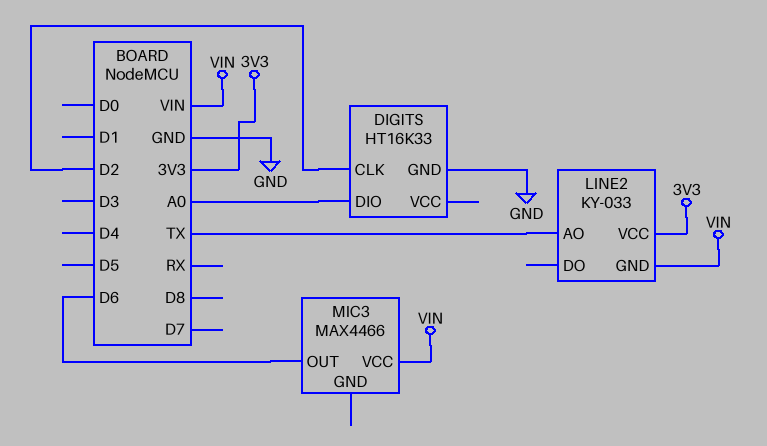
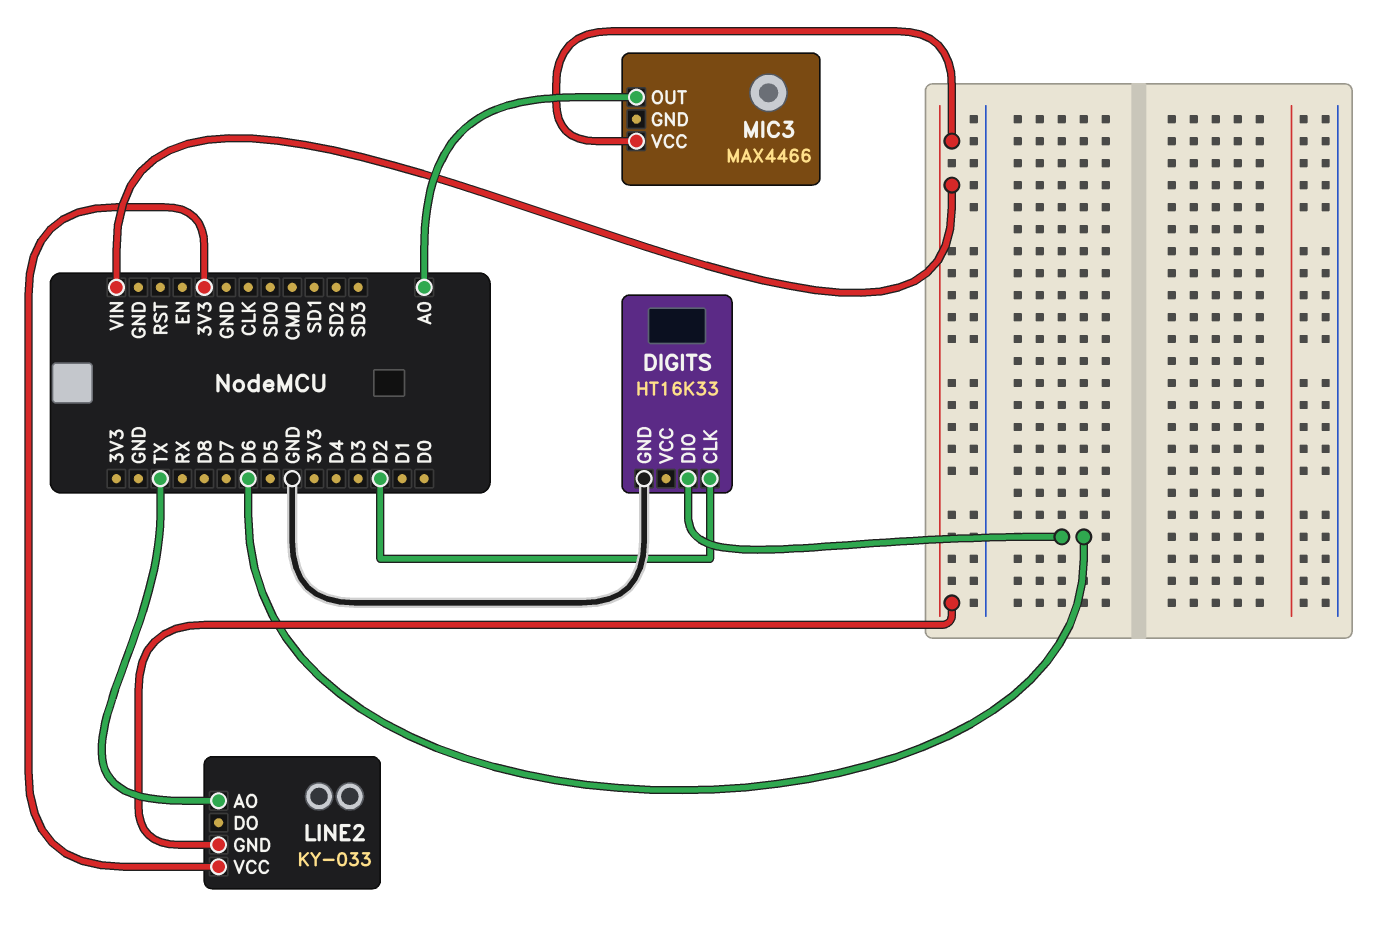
DIGITS pin DIO: A0 -> D6
MIC3 pin OUT: D6 -> A0

